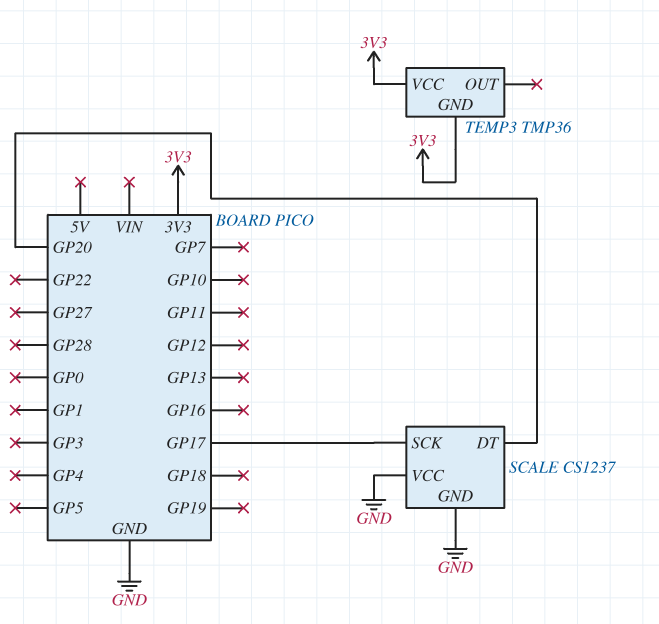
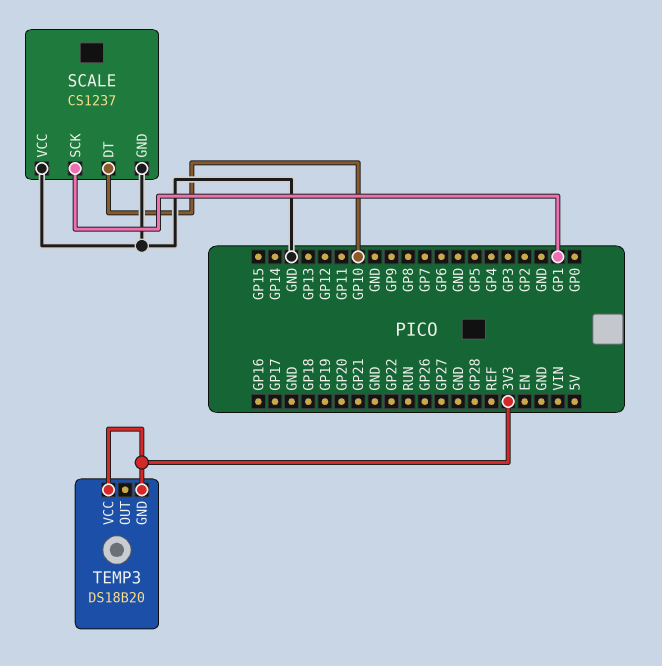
SCALE pin DT: GP20 -> GP10
SCALE pin SCK: GP17 -> GP1
TEMP3: TMP36 -> DS18B20

